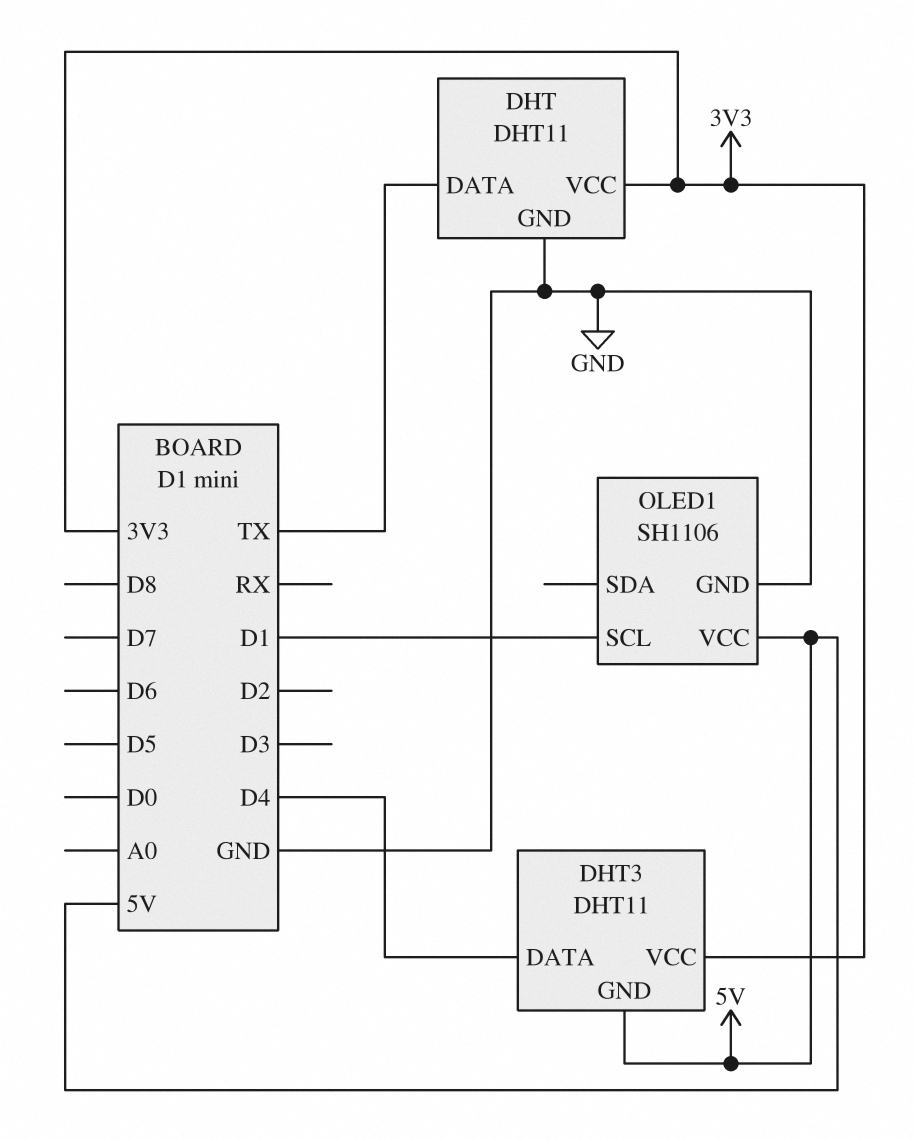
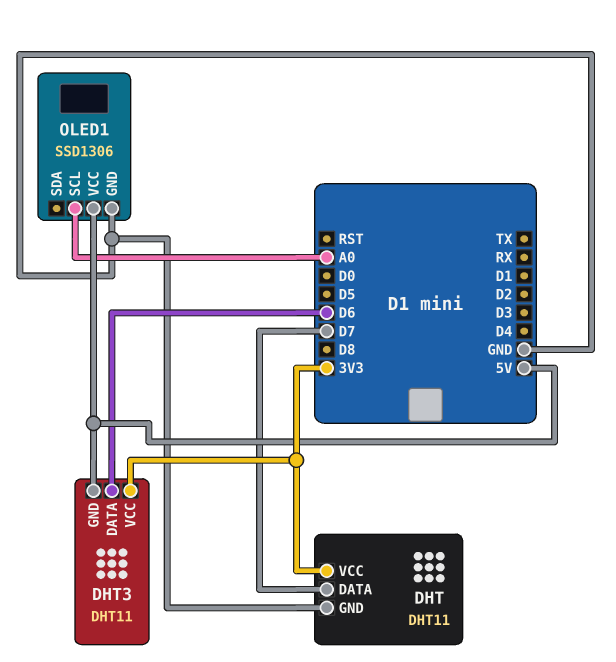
DHT pin DATA: TX -> D7
DHT3 pin DATA: D4 -> D6
OLED1: SH1106 -> SSD1306
OLED1 pin SCL: D1 -> A0

